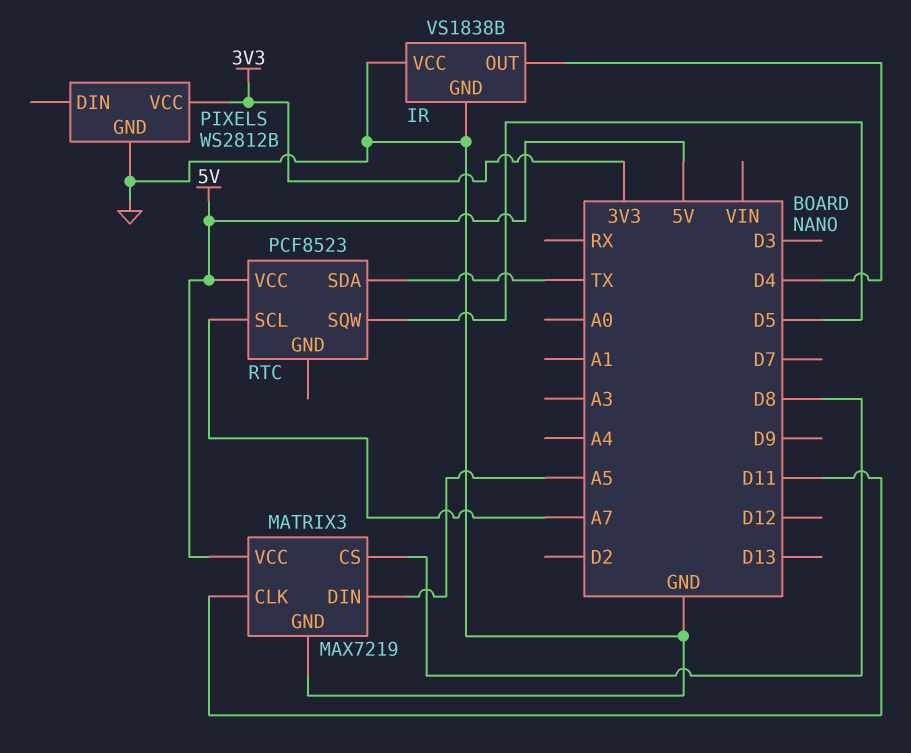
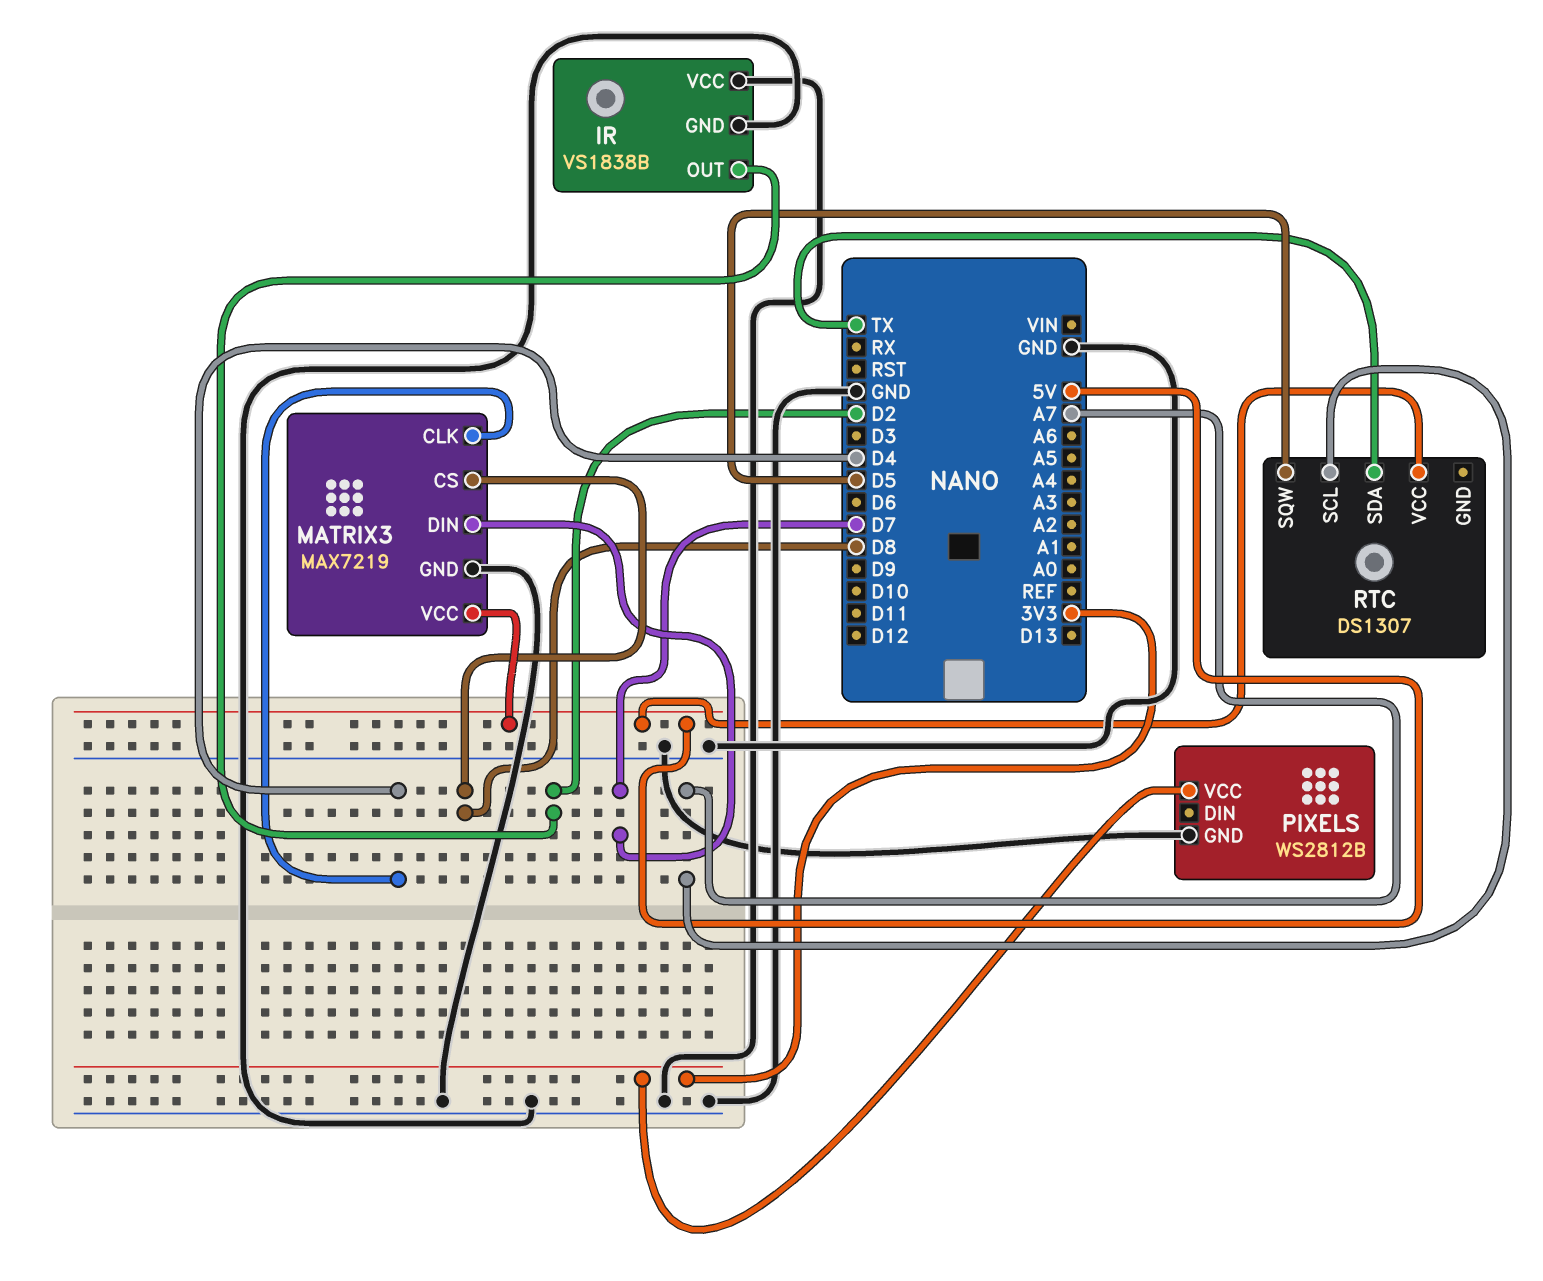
IR pin OUT: D4 -> D2
MATRIX3 pin CLK: D11 -> D4
MATRIX3 pin DIN: A5 -> D7
RTC: PCF8523 -> DS1307

